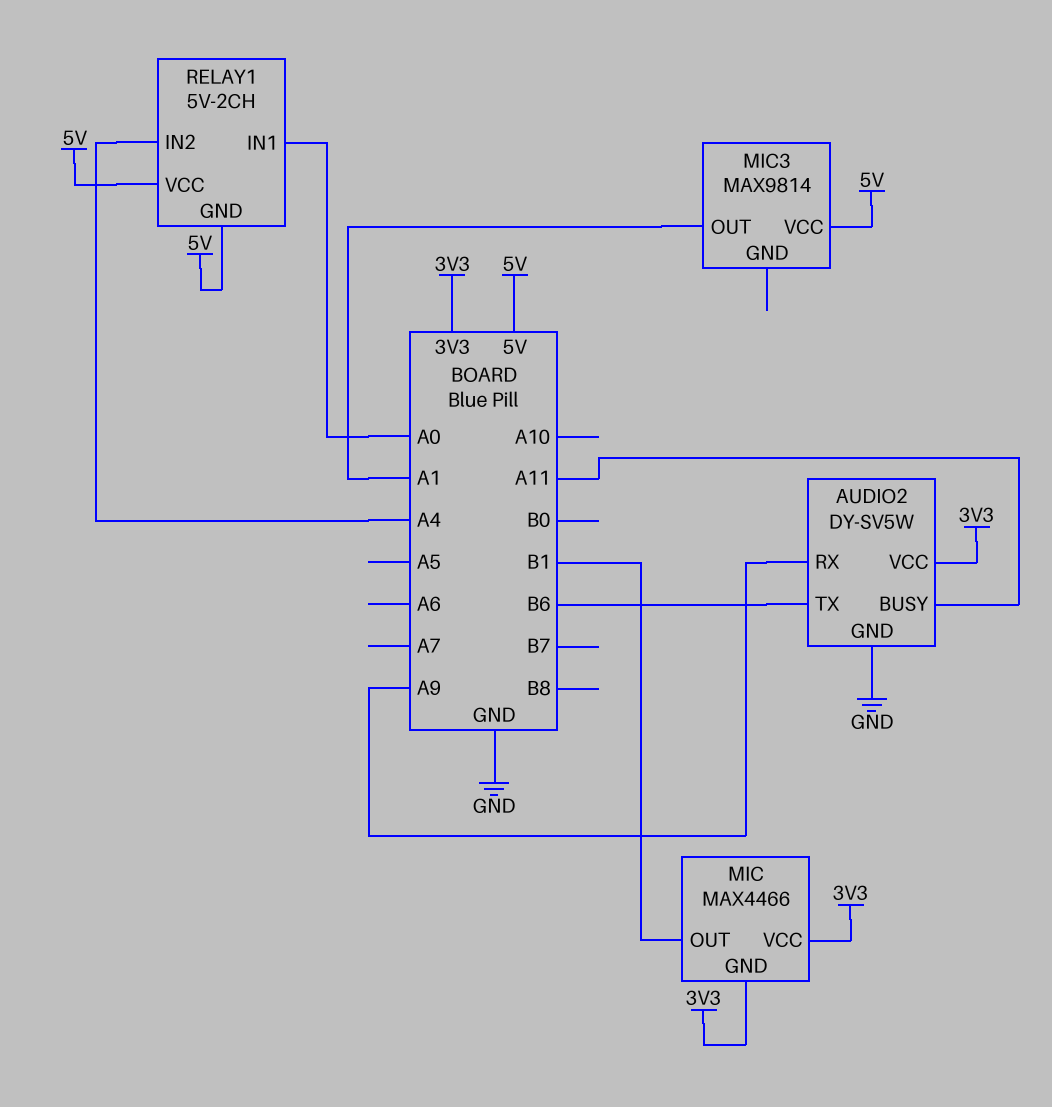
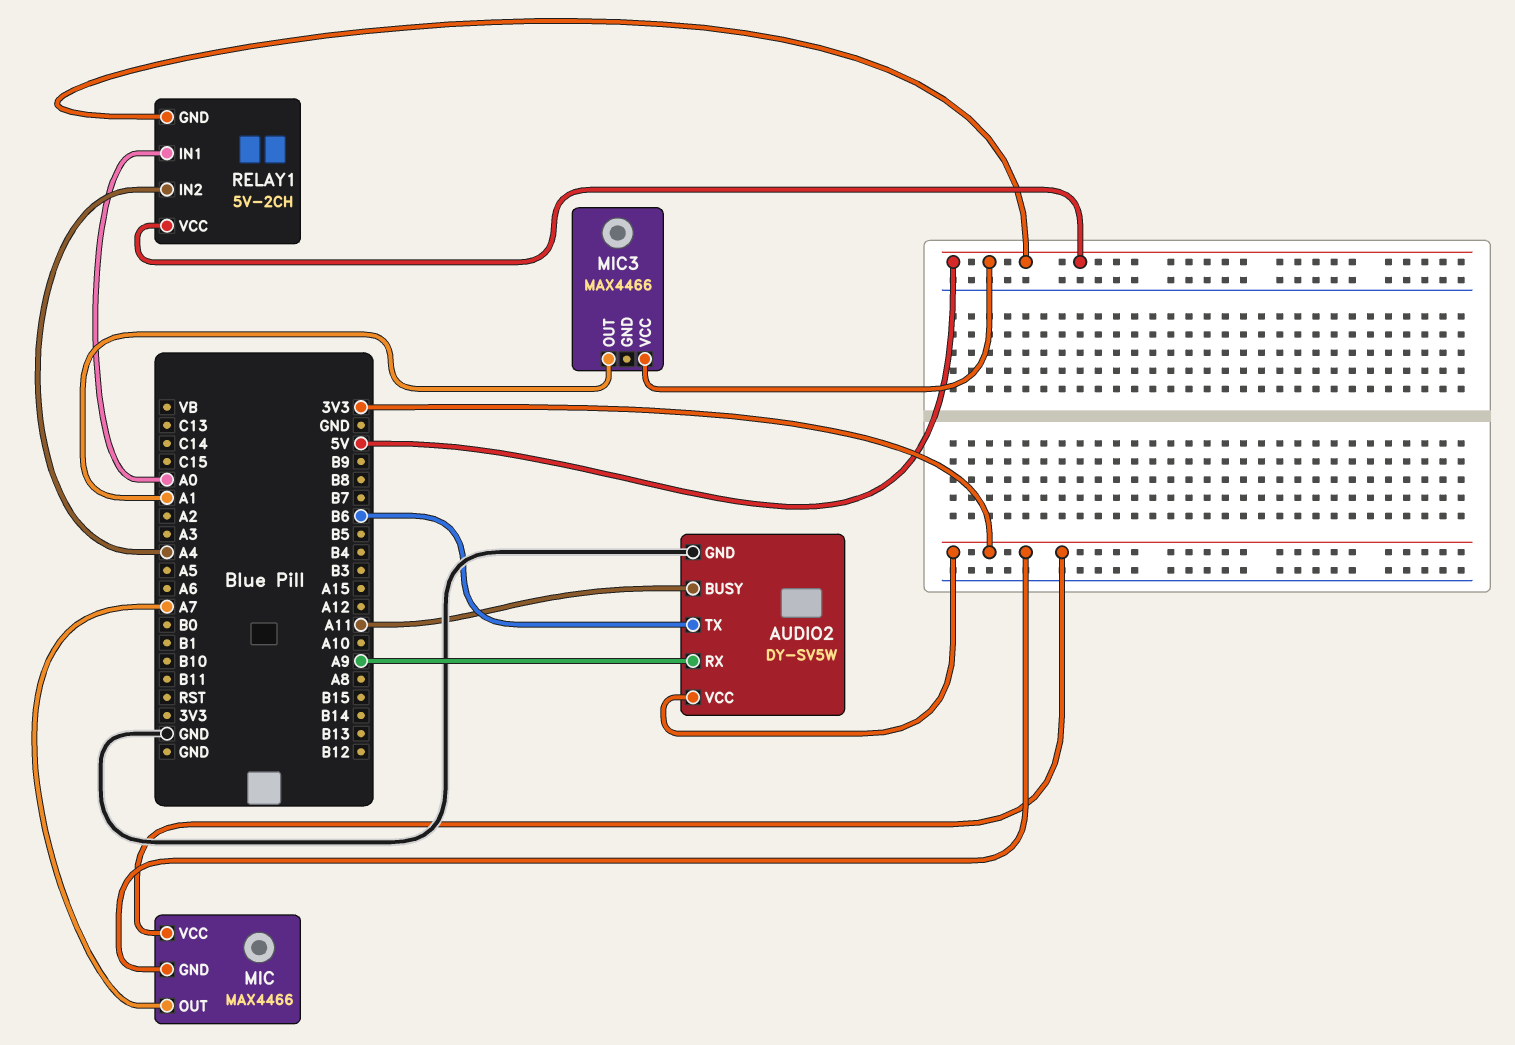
MIC pin OUT: B1 -> A7
MIC3: MAX9814 -> MAX4466

